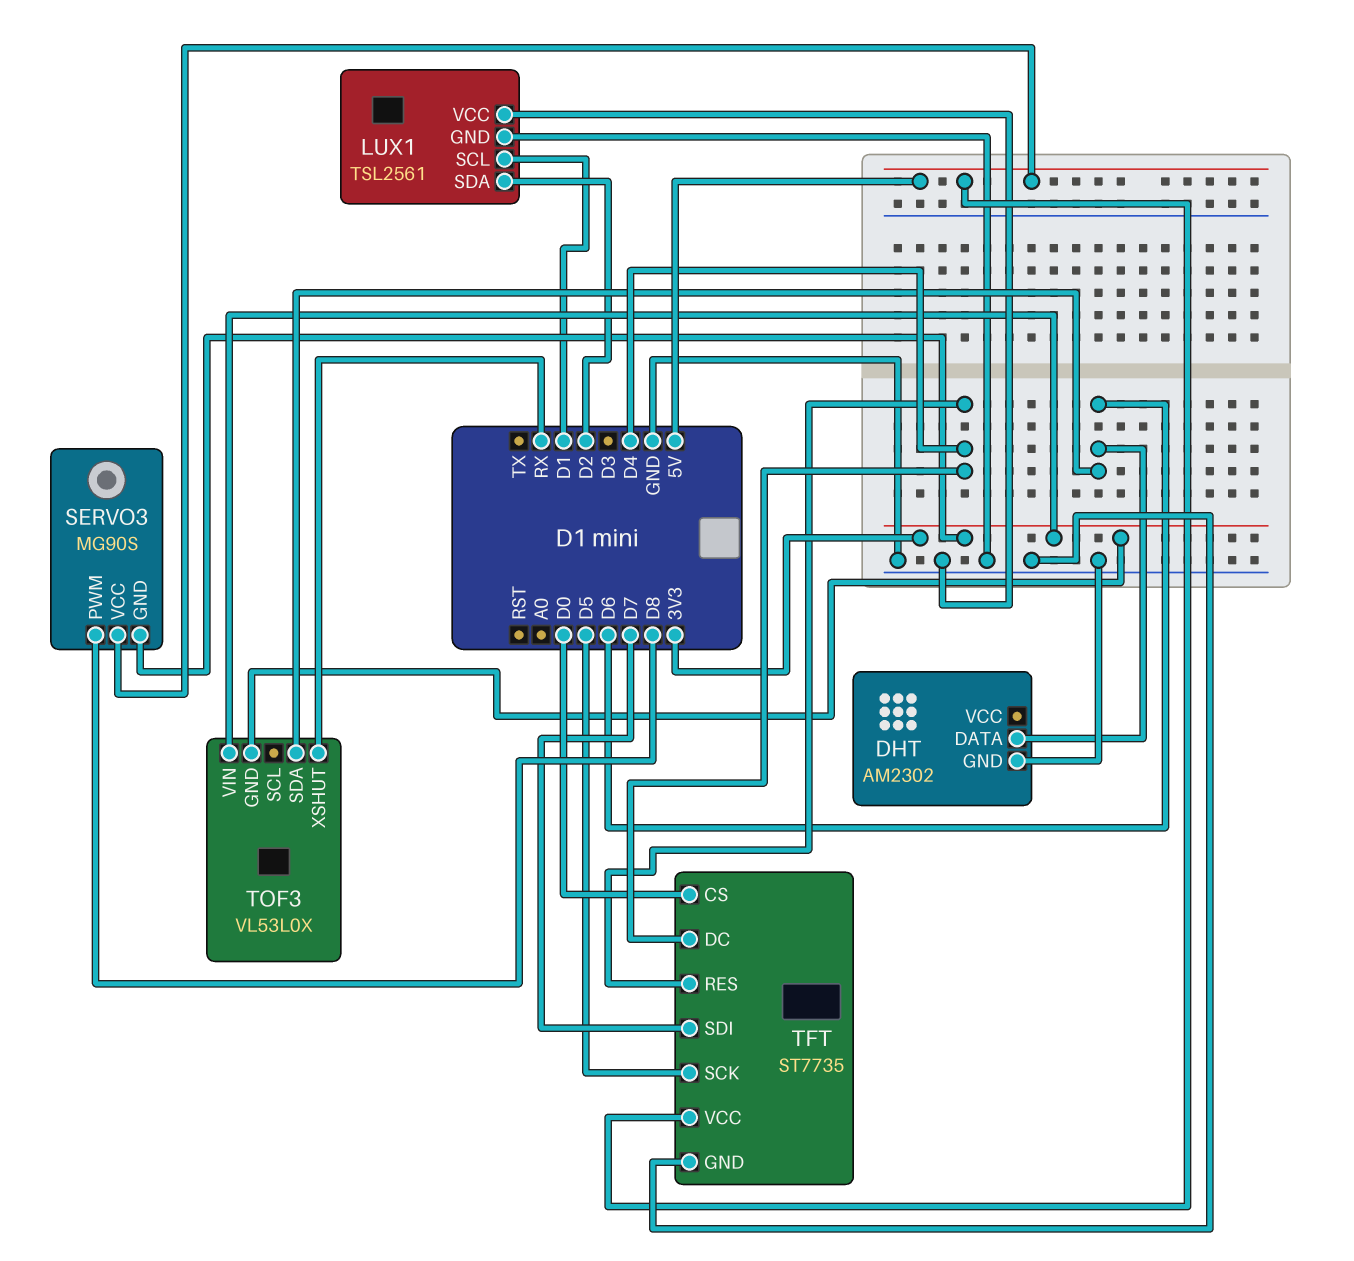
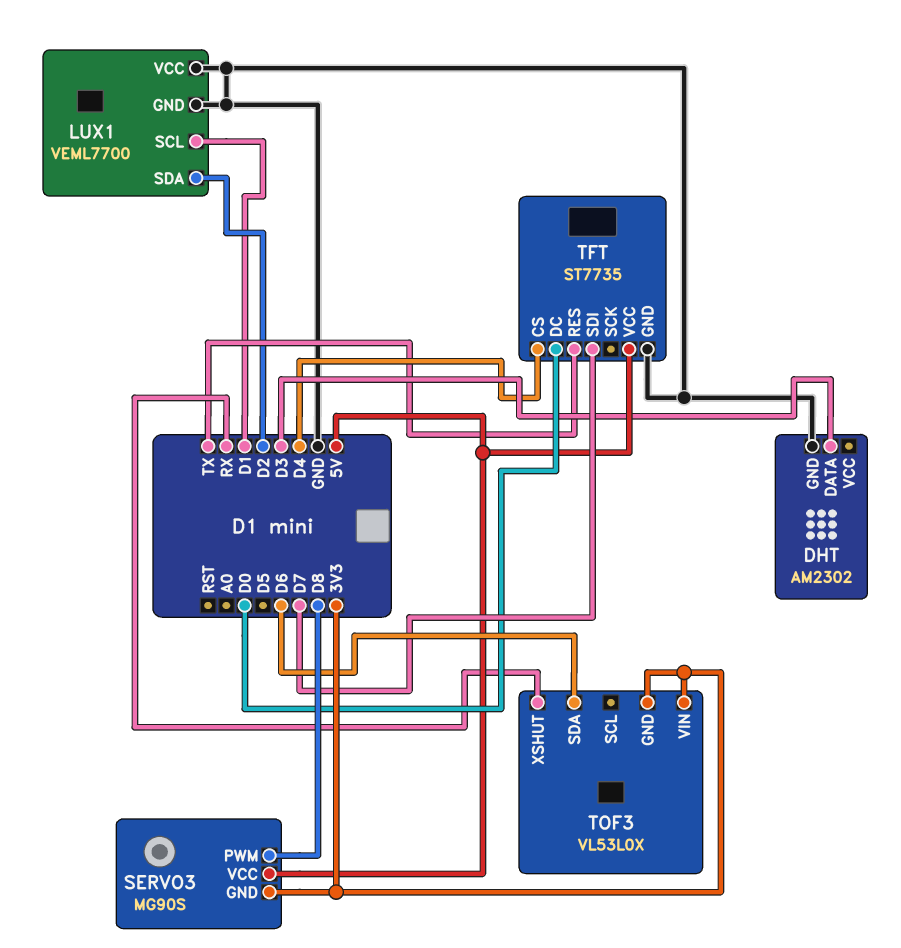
DHT pin DATA: D6 -> D3
LUX1: TSL2561 -> VEML7700
TFT pin CS: D0 -> D4
TFT pin DC: D4 -> D0
TFT pin RES: D4 -> TX
TFT pin SCK: D5 -> none

